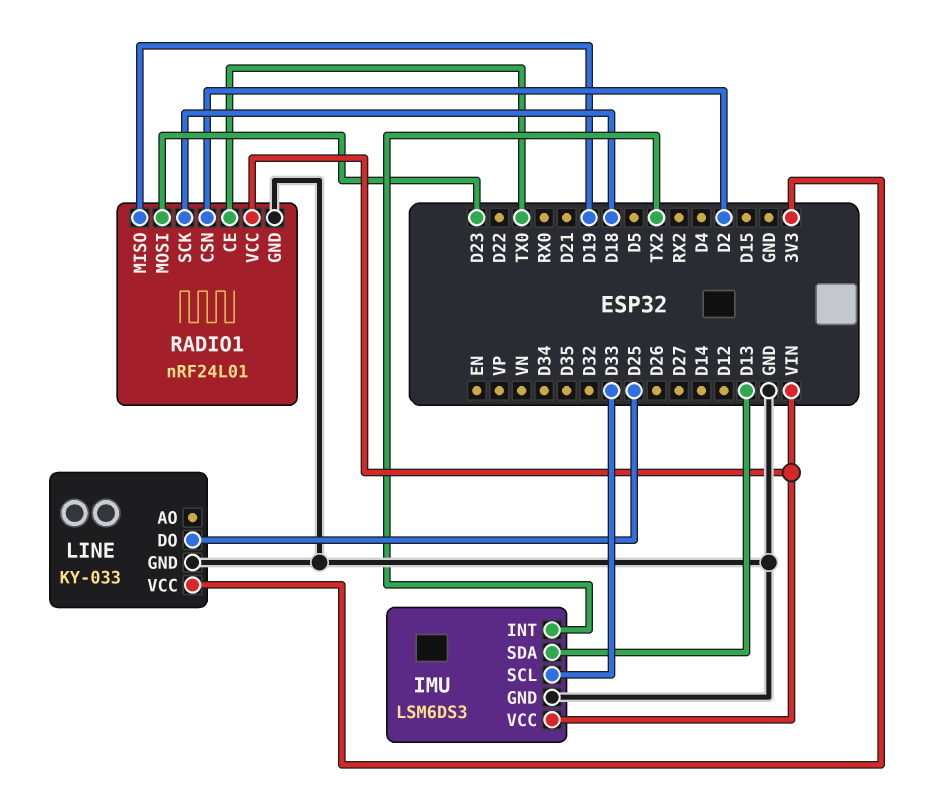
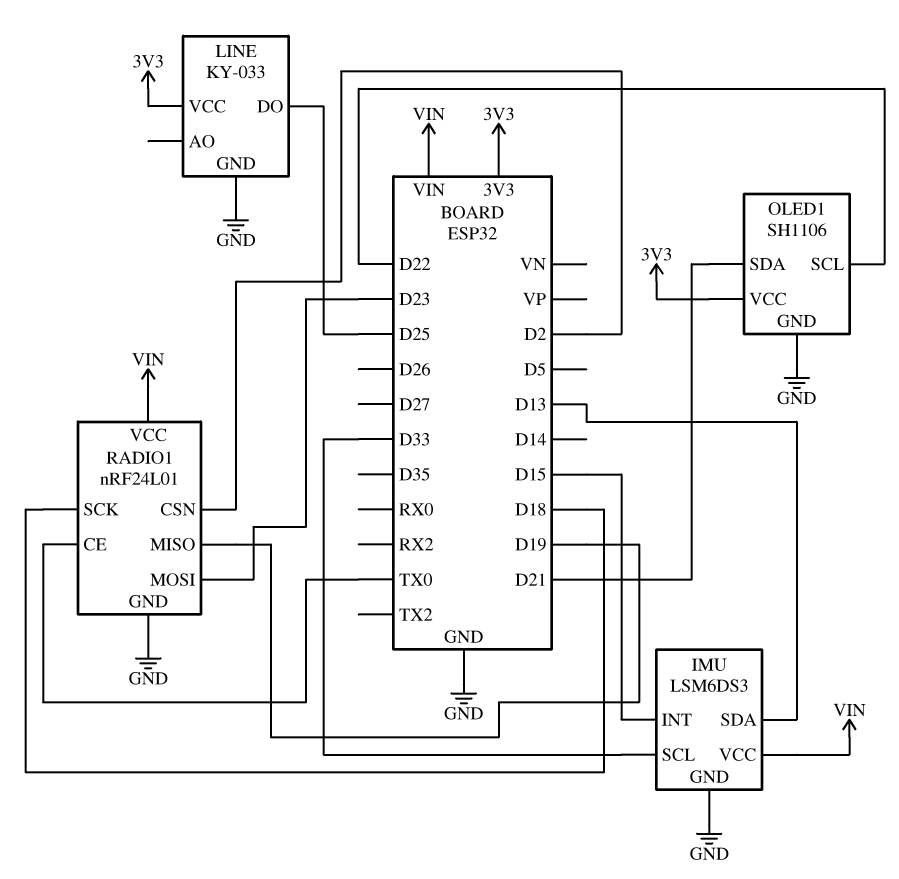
IMU pin INT: TX2 -> D15
OLED1: none -> SH1106
OLED1 pin GND: none -> GND
OLED1 pin SCL: none -> D22
OLED1 pin SDA: none -> D21
OLED1 pin VCC: none -> 3V3

